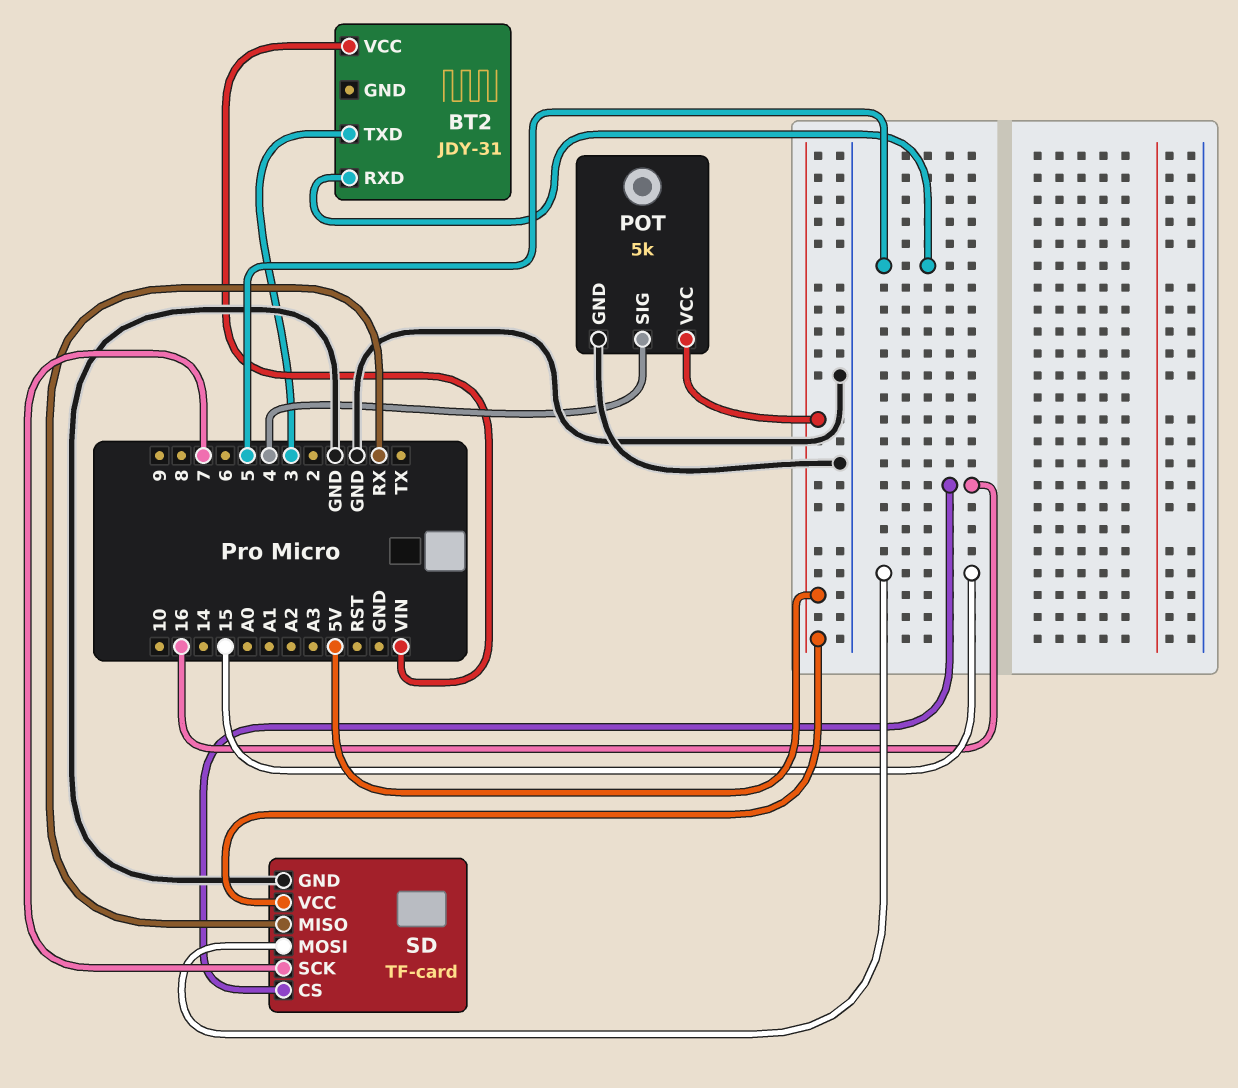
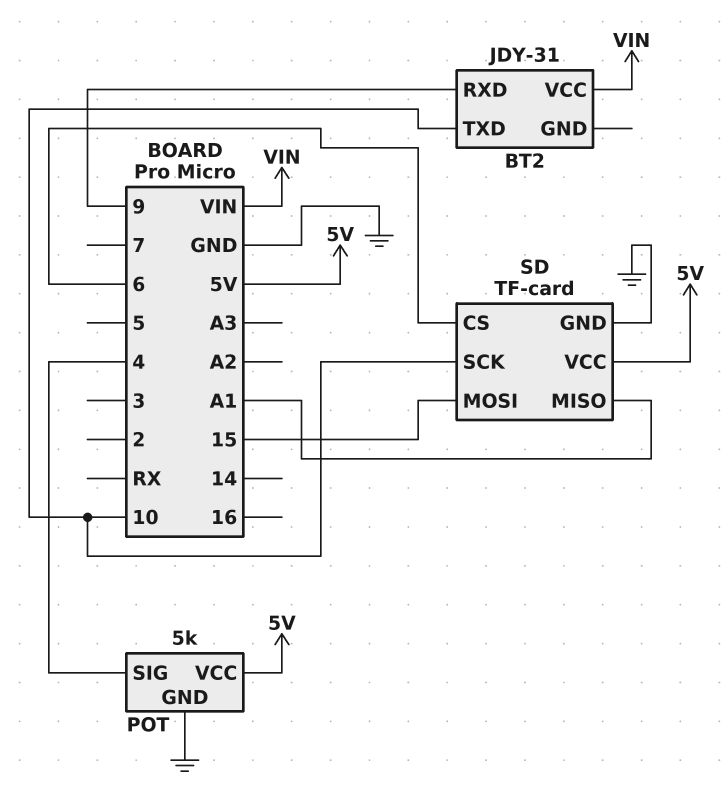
BT2 pin RXD: 5 -> 9
BT2 pin TXD: 3 -> 10
SD pin CS: 16 -> 6
SD pin MISO: RX -> A1
SD pin SCK: 7 -> 10

